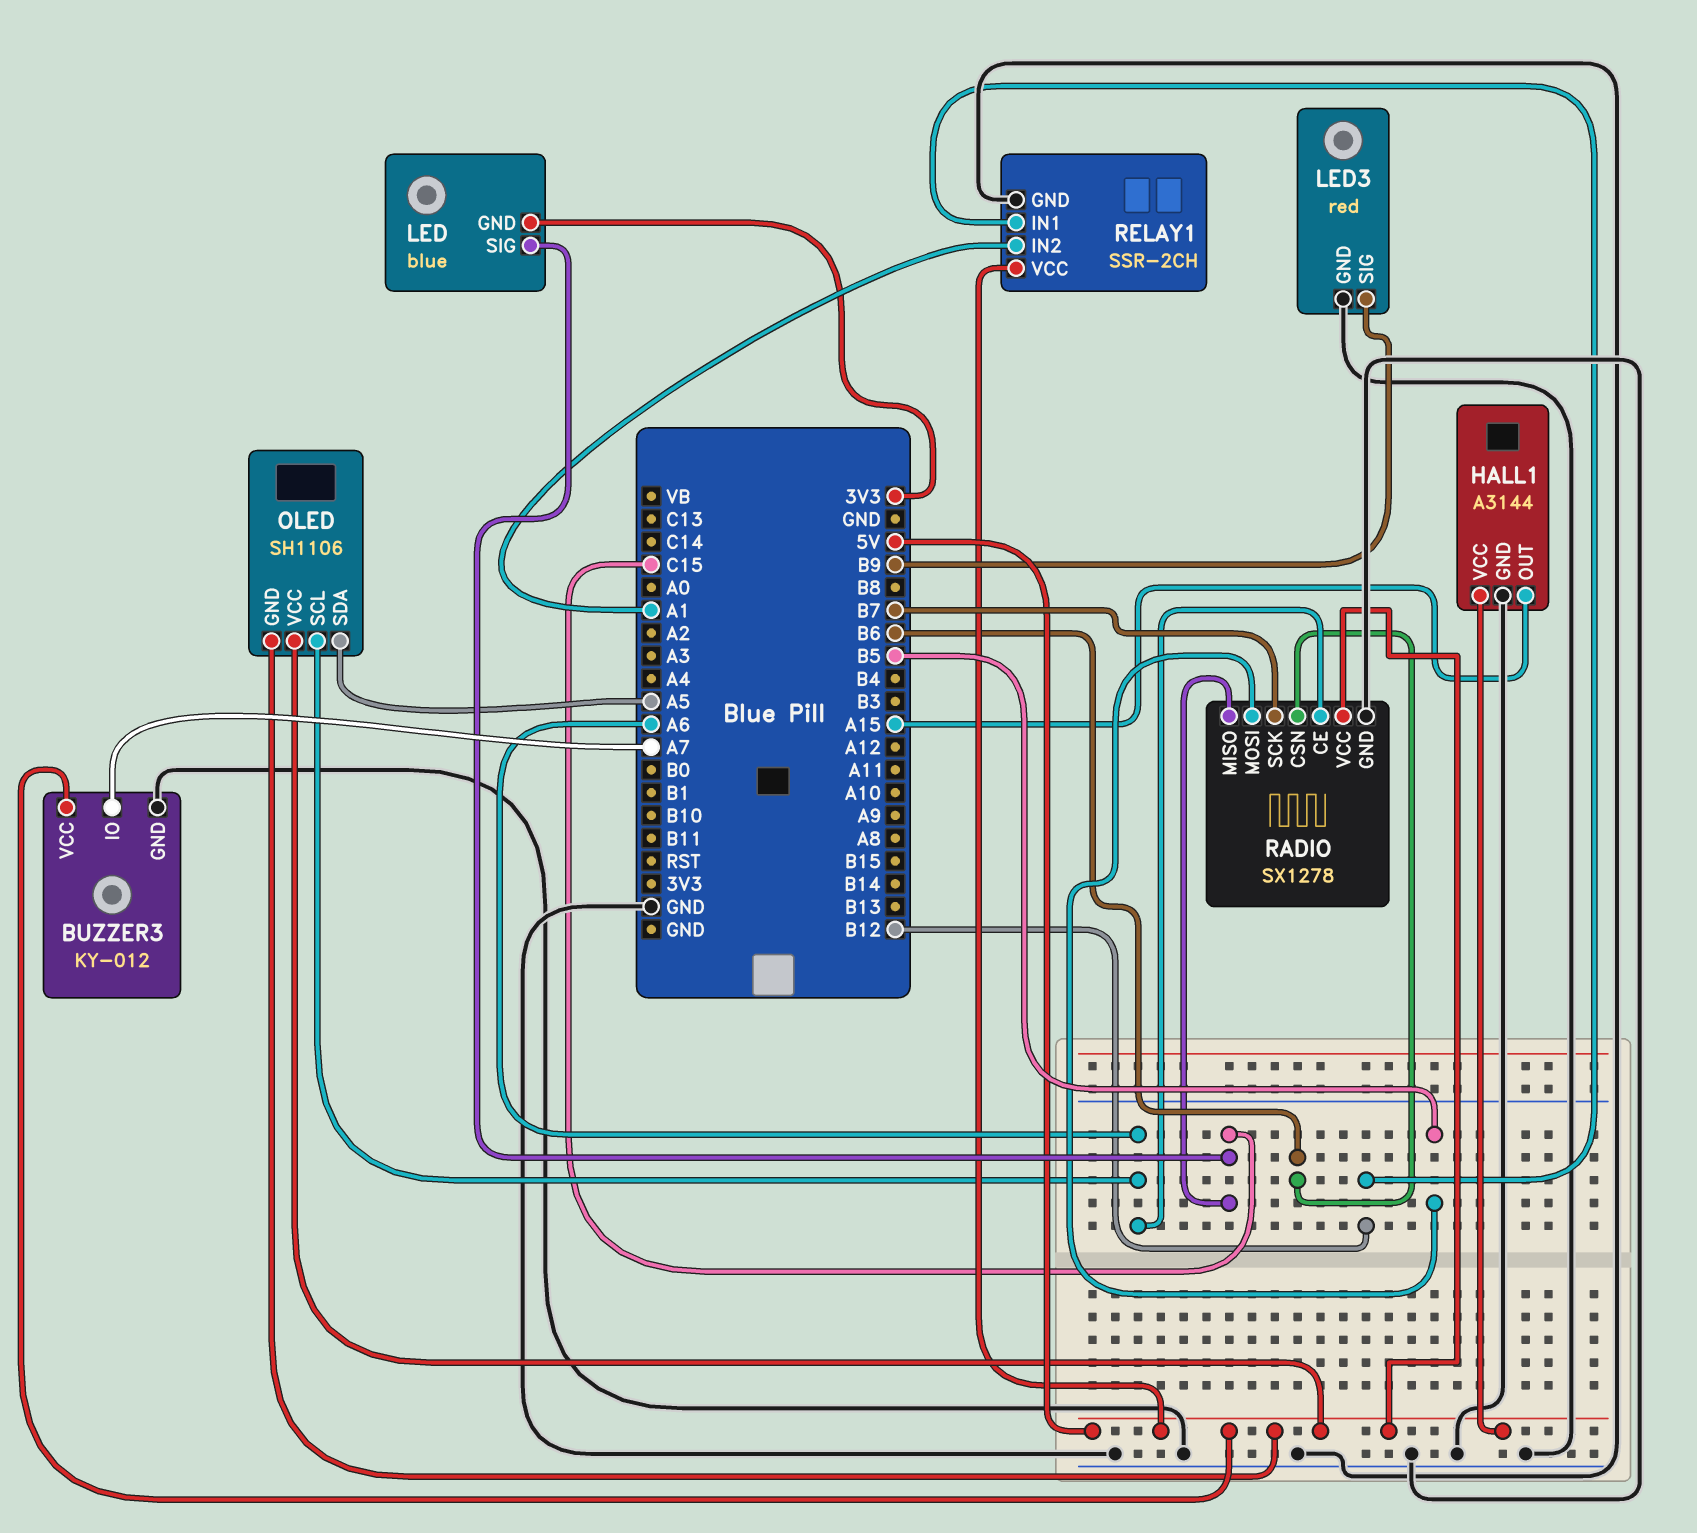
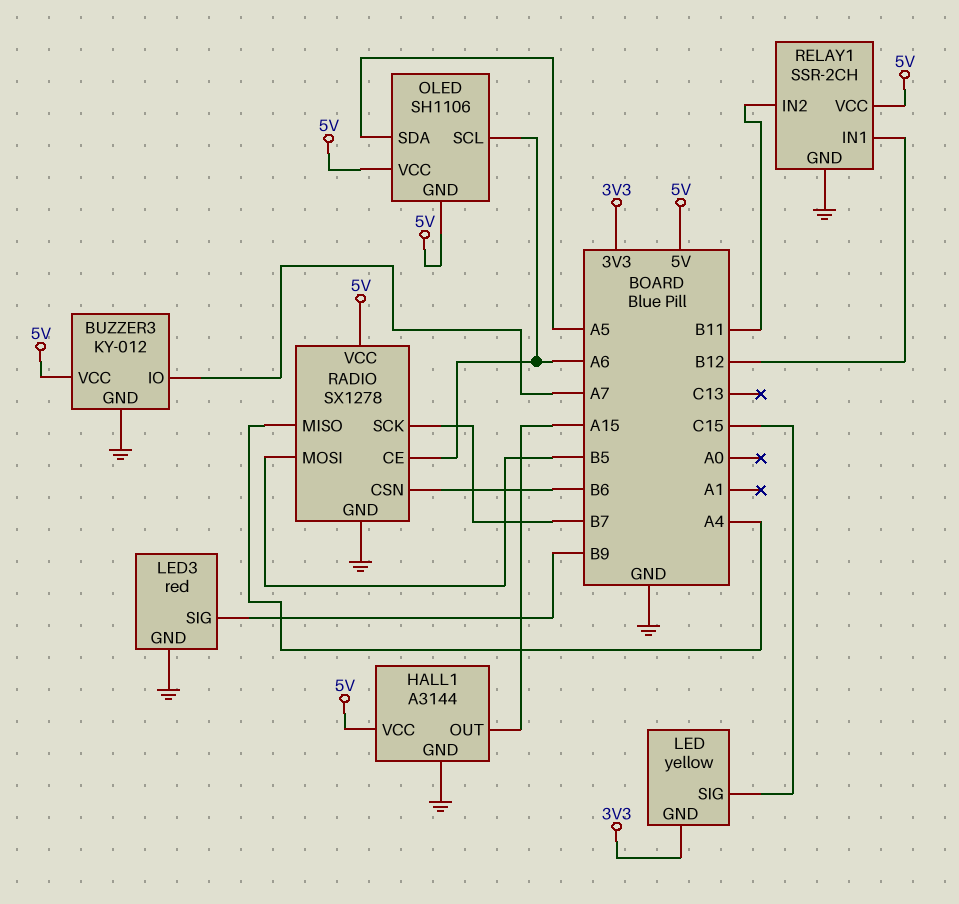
LED: blue -> yellow
RADIO pin MISO: C15 -> A4
RELAY1 pin IN2: A1 -> B11

